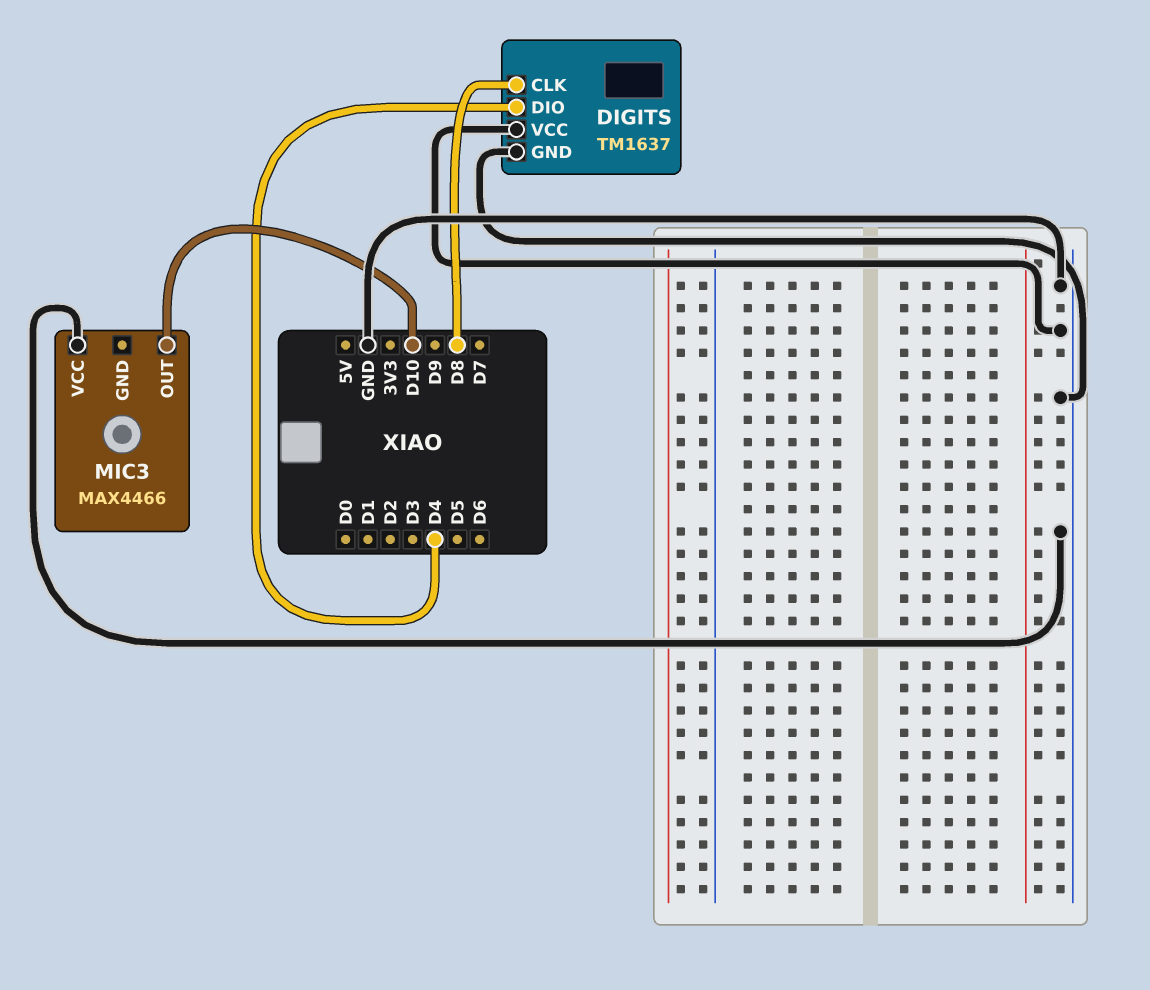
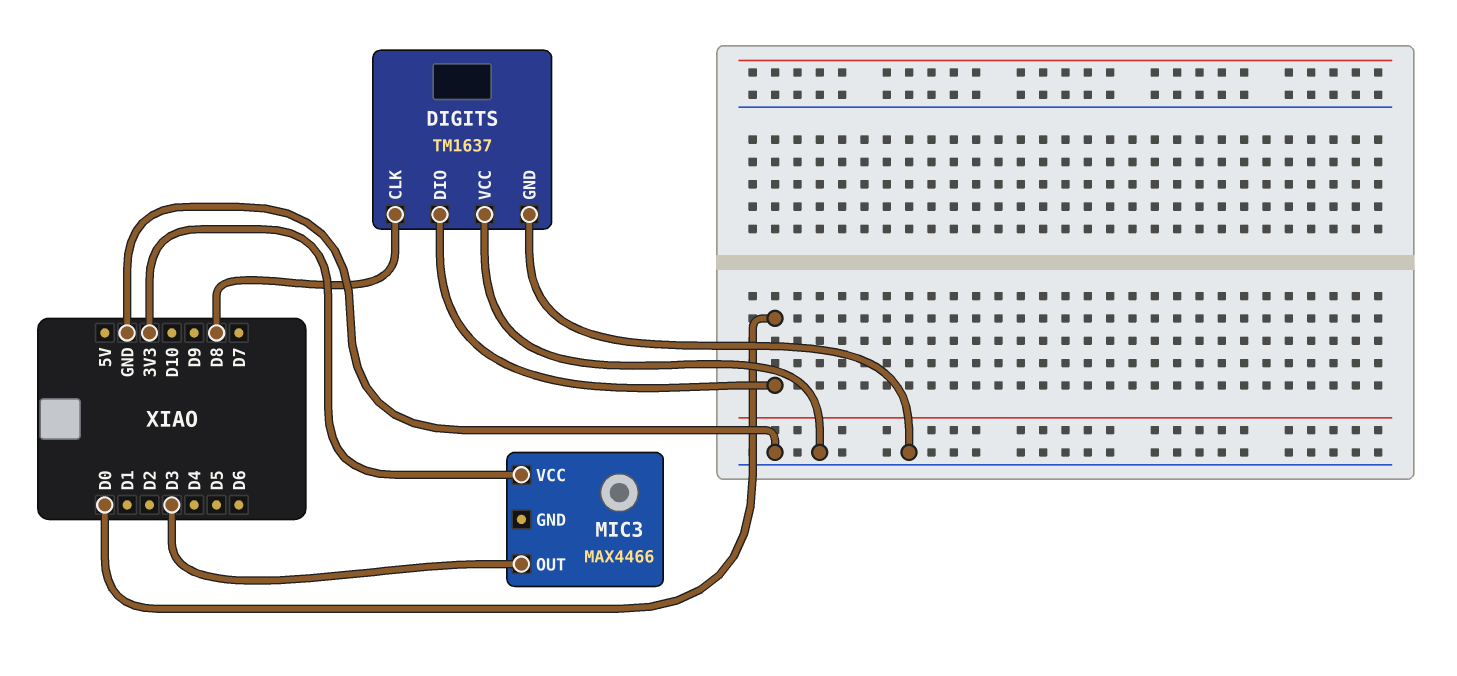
DIGITS pin DIO: D4 -> D0
MIC3 pin OUT: D10 -> D3
MIC3 pin VCC: GND -> 3V3

